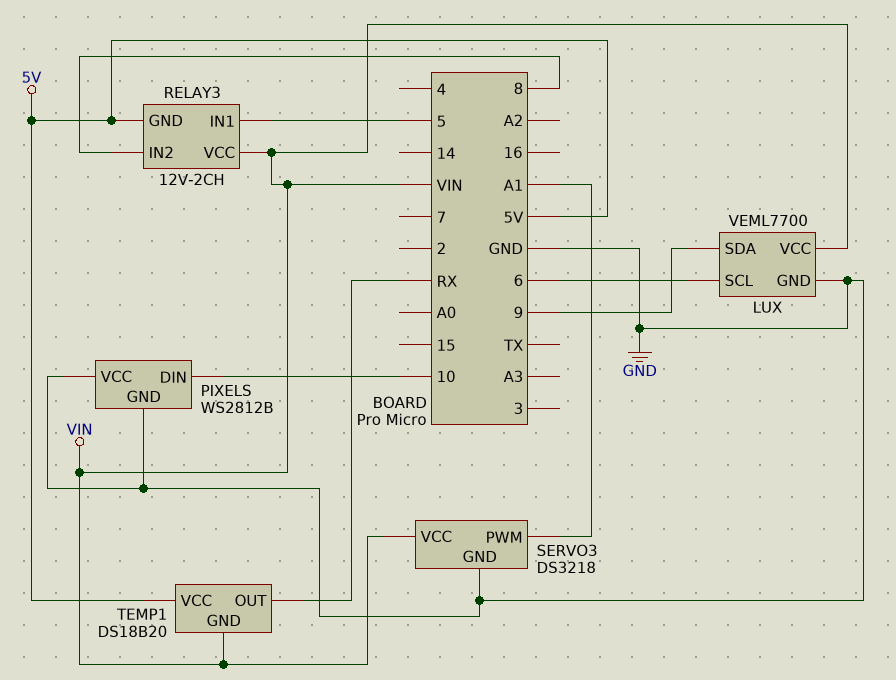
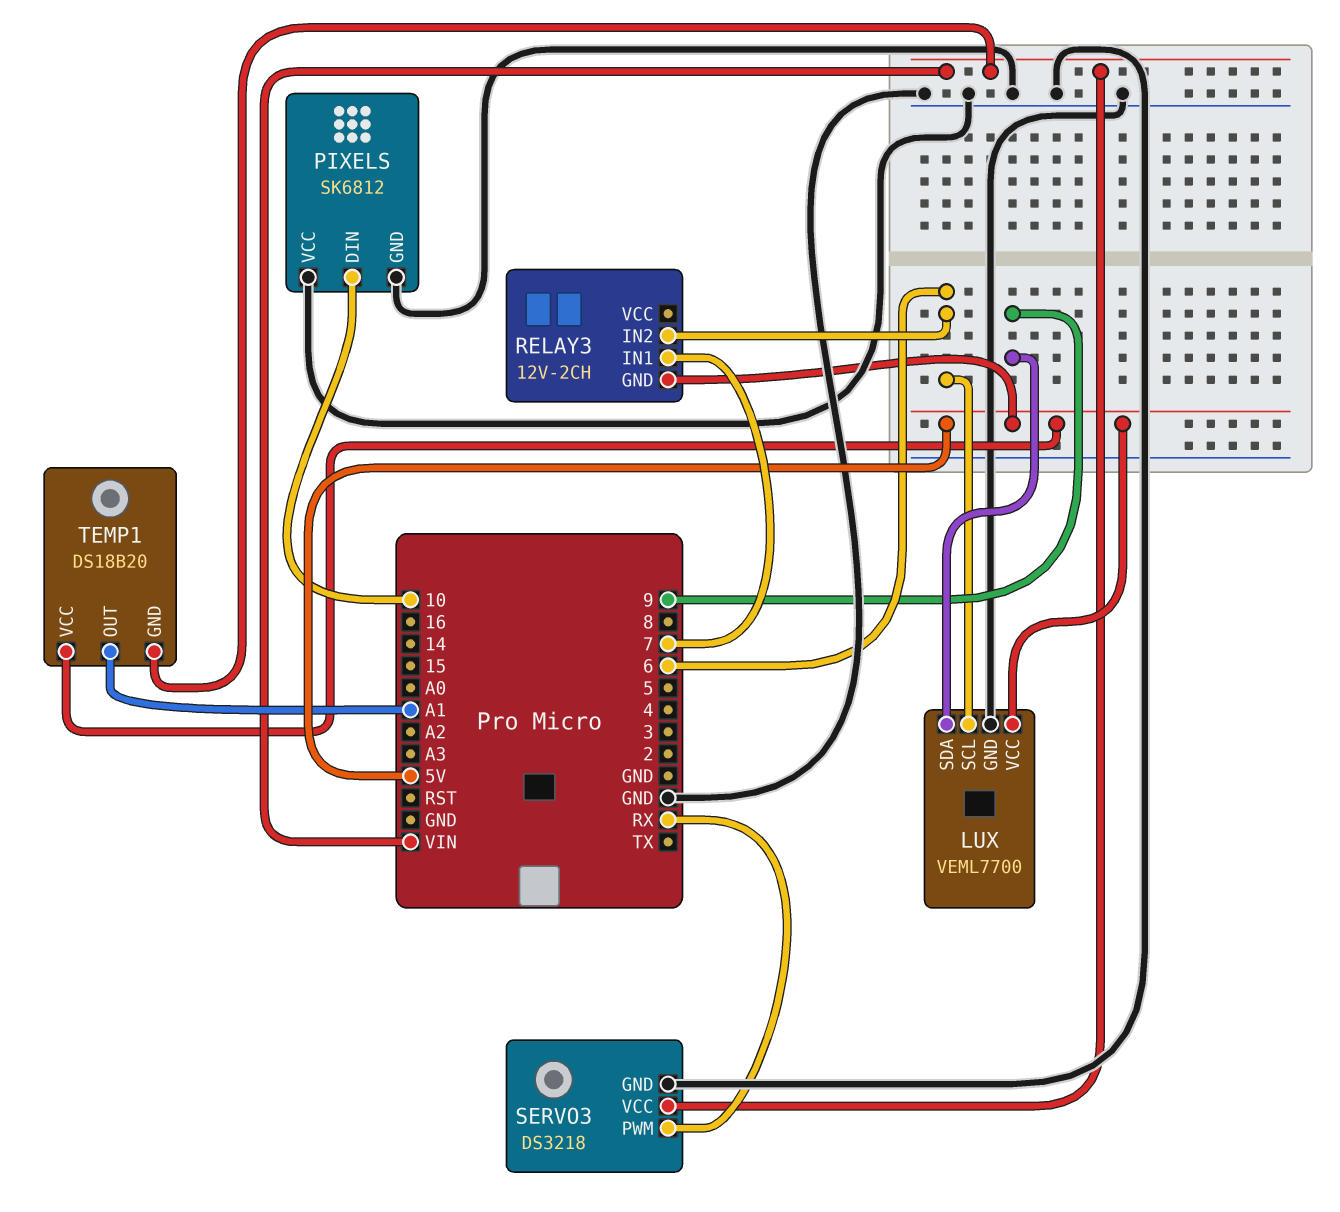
LUX pin VCC: VIN -> 5V
PIXELS: WS2812B -> SK6812
RELAY3 pin IN1: 5 -> 7
RELAY3 pin IN2: 8 -> 6
RELAY3 pin VCC: VIN -> none
SERVO3 pin PWM: A1 -> RX
TEMP1 pin OUT: RX -> A1

